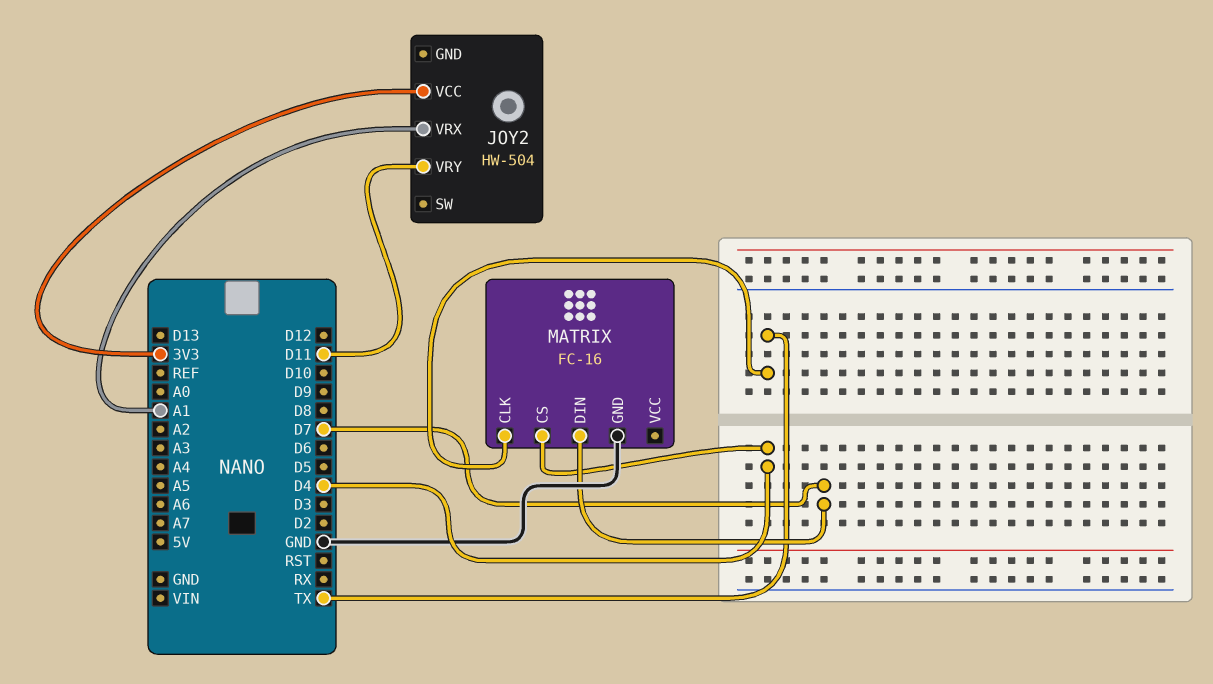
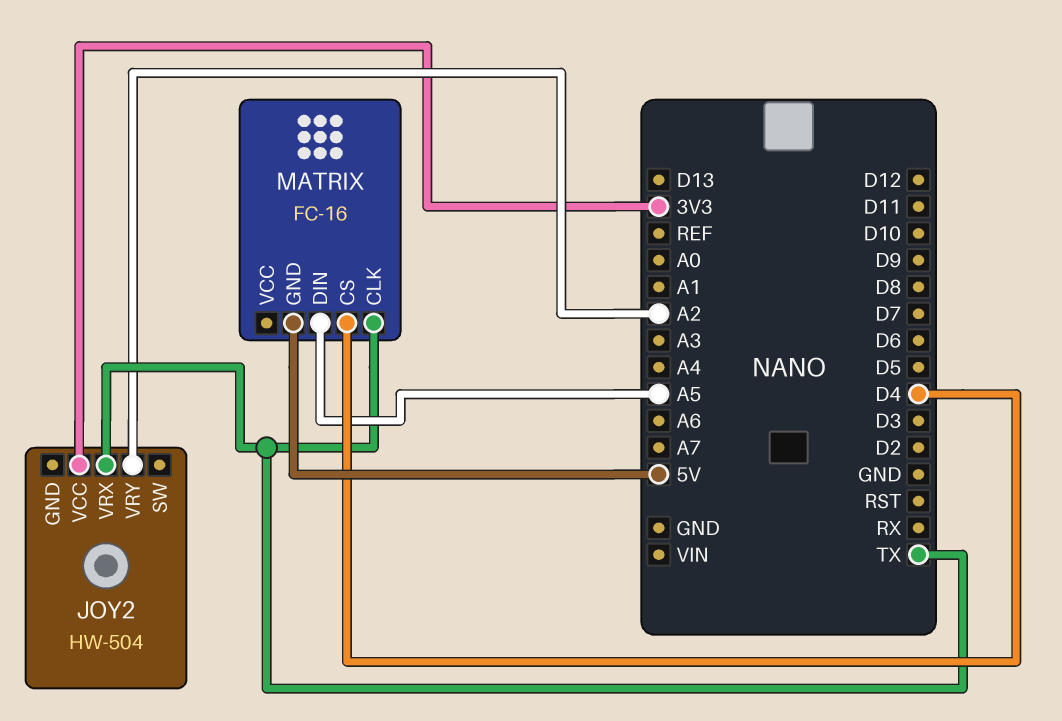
JOY2 pin VRX: A1 -> TX
JOY2 pin VRY: D11 -> A2
MATRIX pin DIN: D7 -> A5
MATRIX pin GND: GND -> 5V

